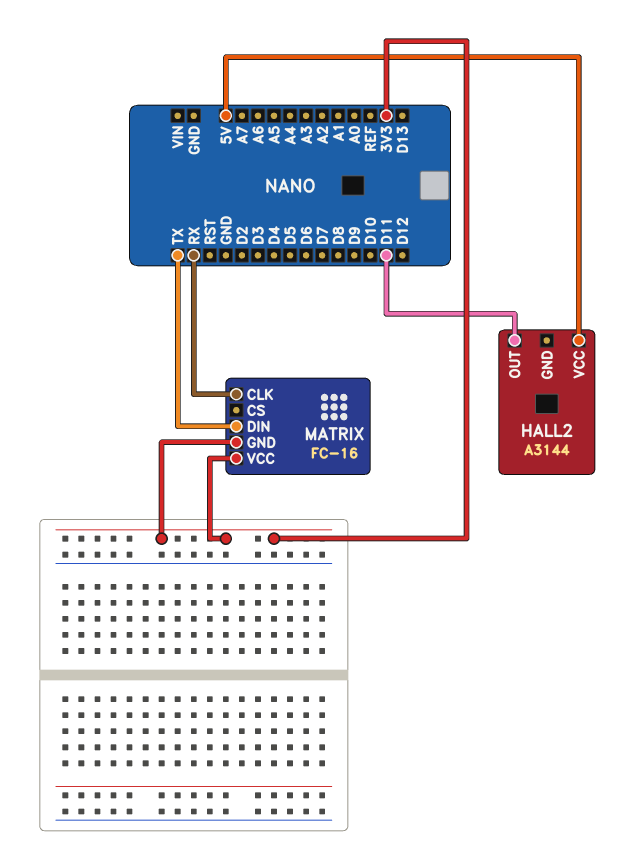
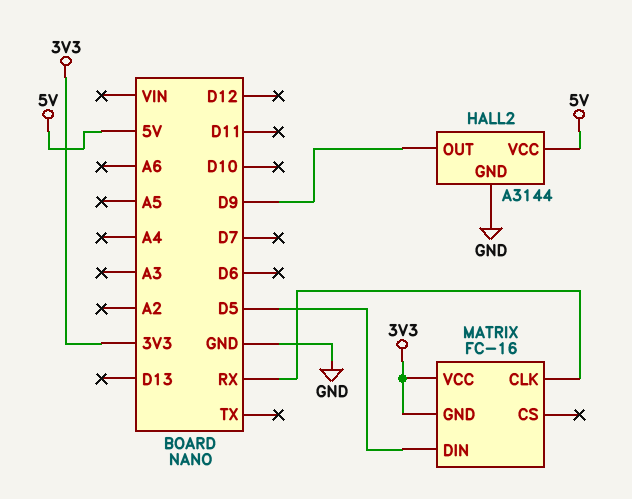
HALL2 pin GND: none -> GND
HALL2 pin OUT: D11 -> D9
MATRIX pin DIN: TX -> D5

